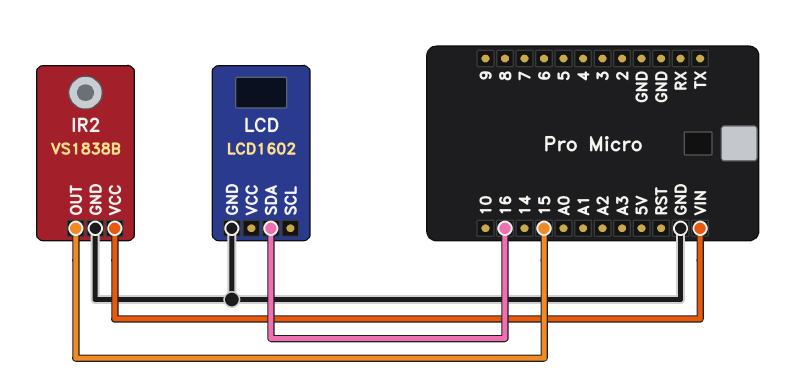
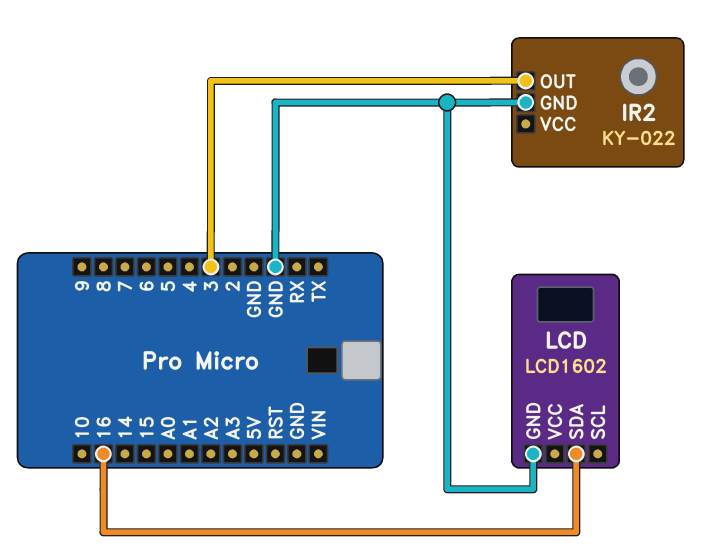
IR2: VS1838B -> KY-022
IR2 pin OUT: 15 -> 3
IR2 pin VCC: VIN -> none

